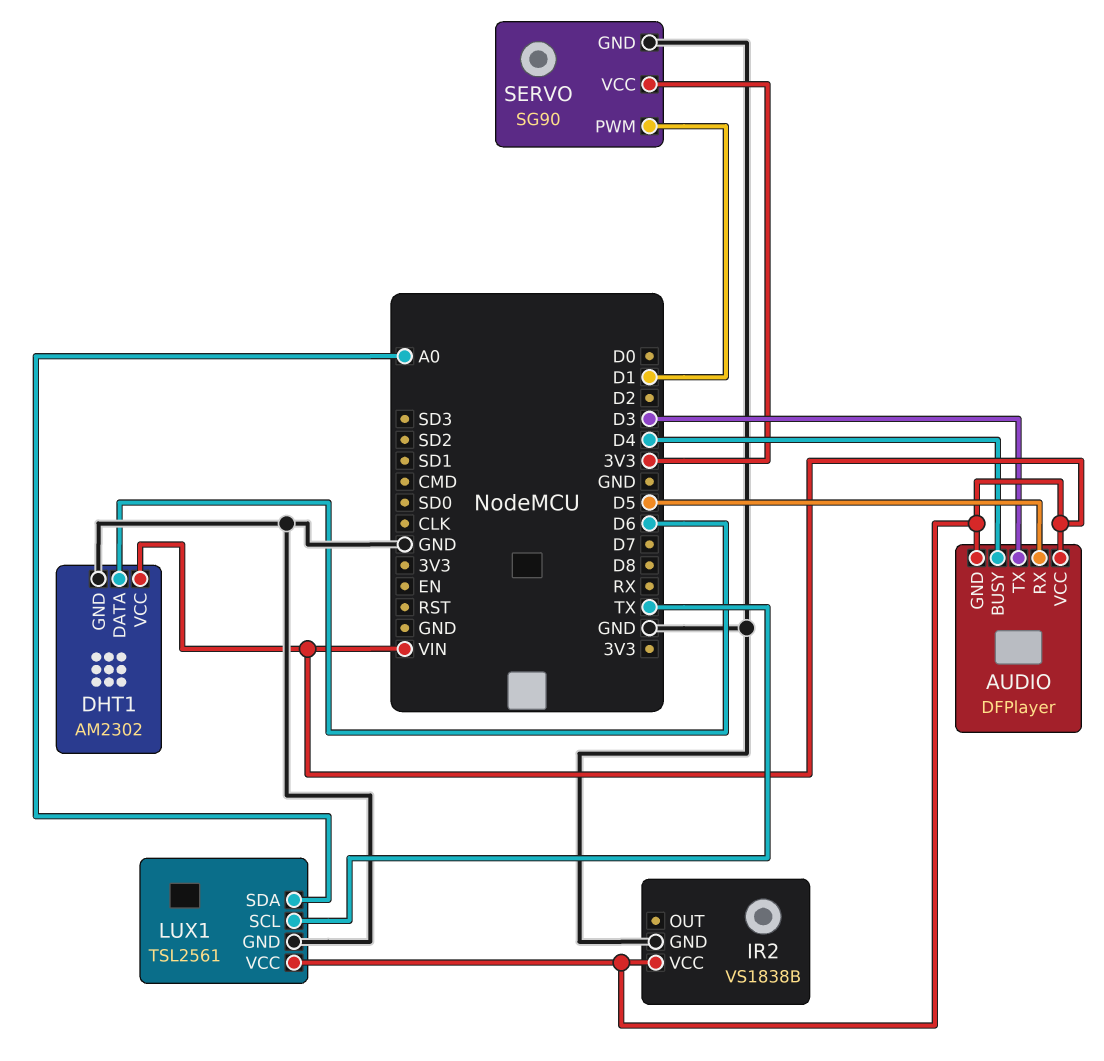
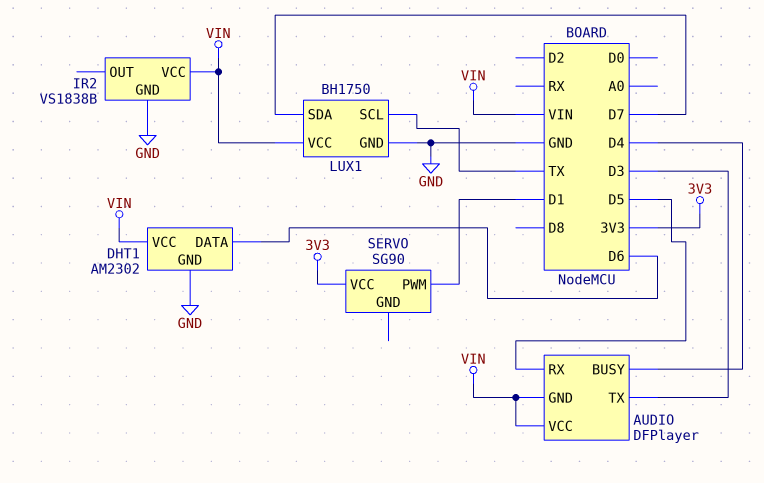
LUX1: TSL2561 -> BH1750
LUX1 pin SDA: A0 -> D7
SERVO pin GND: GND -> none

